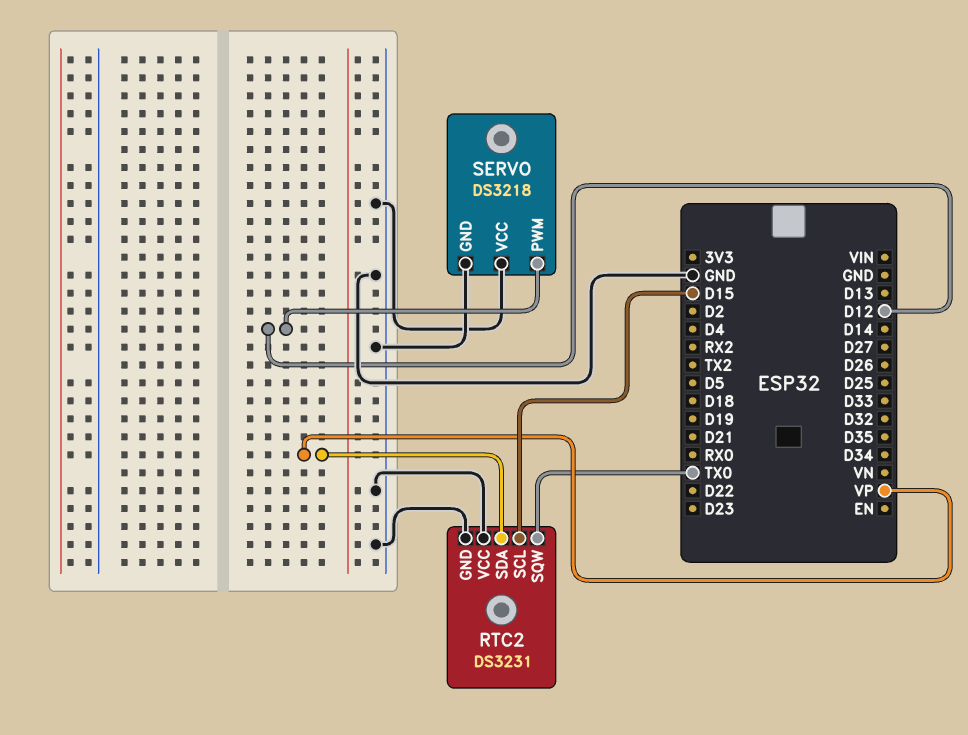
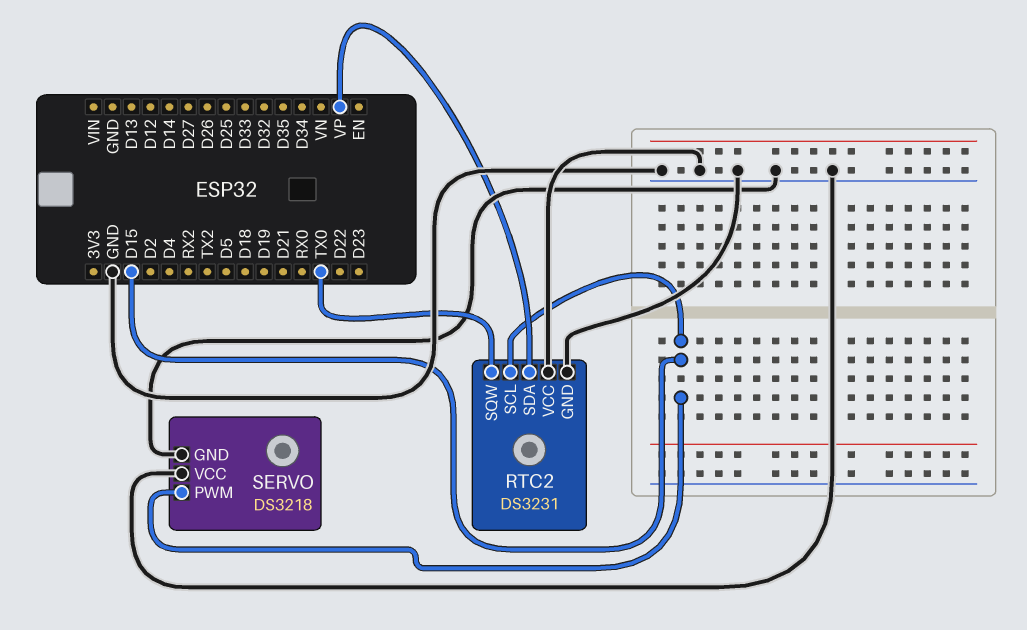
SERVO pin PWM: D12 -> D15

